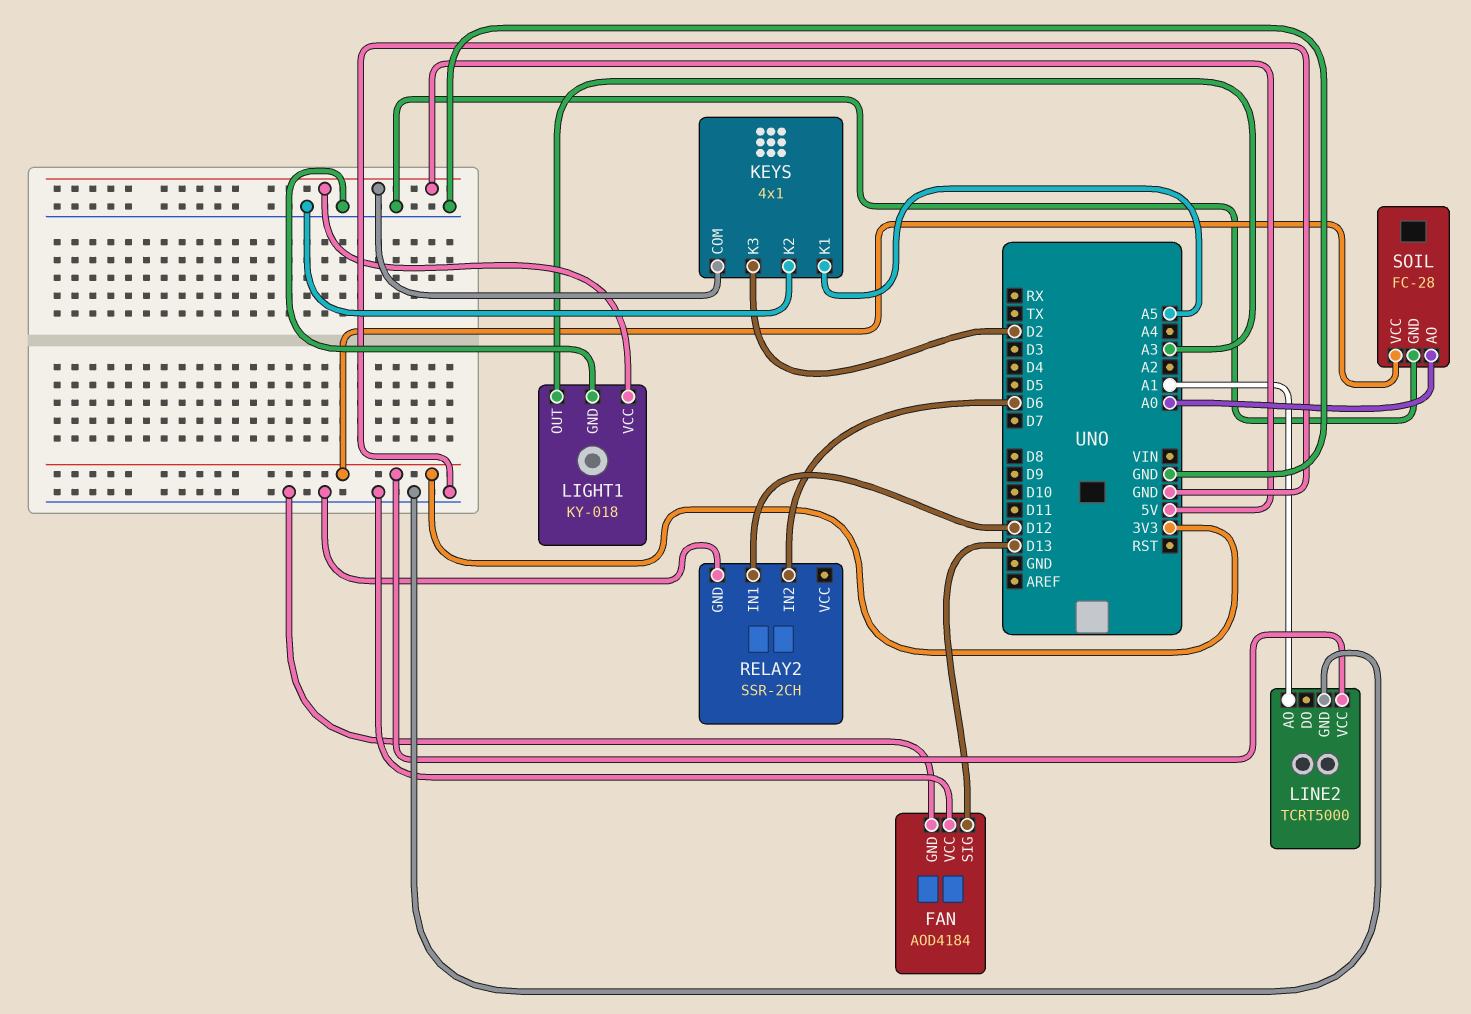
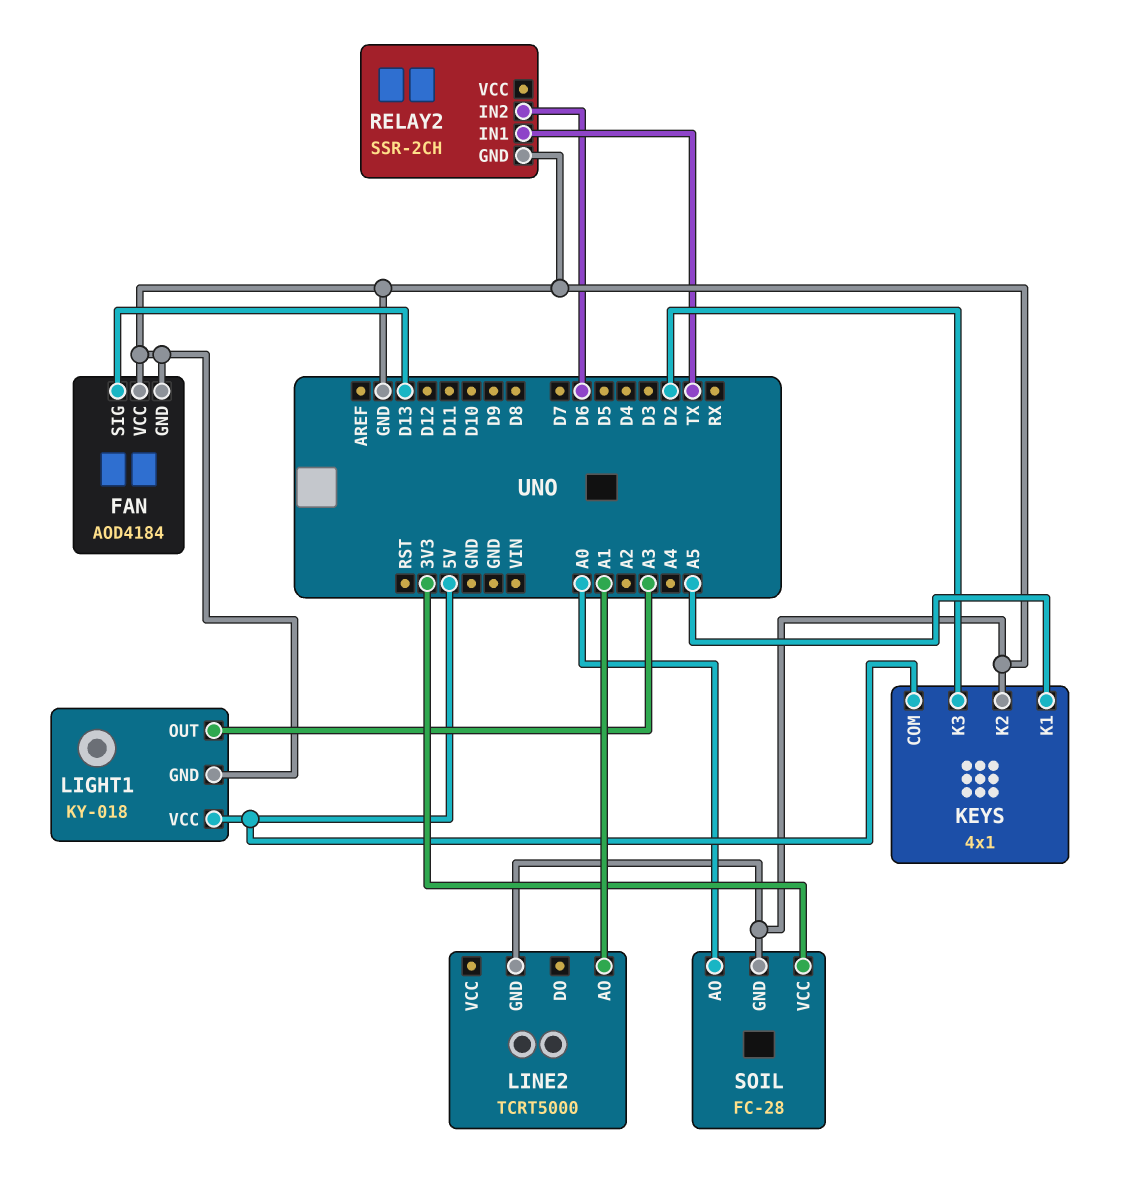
LINE2 pin VCC: 3V3 -> none
RELAY2 pin IN1: D12 -> TX

